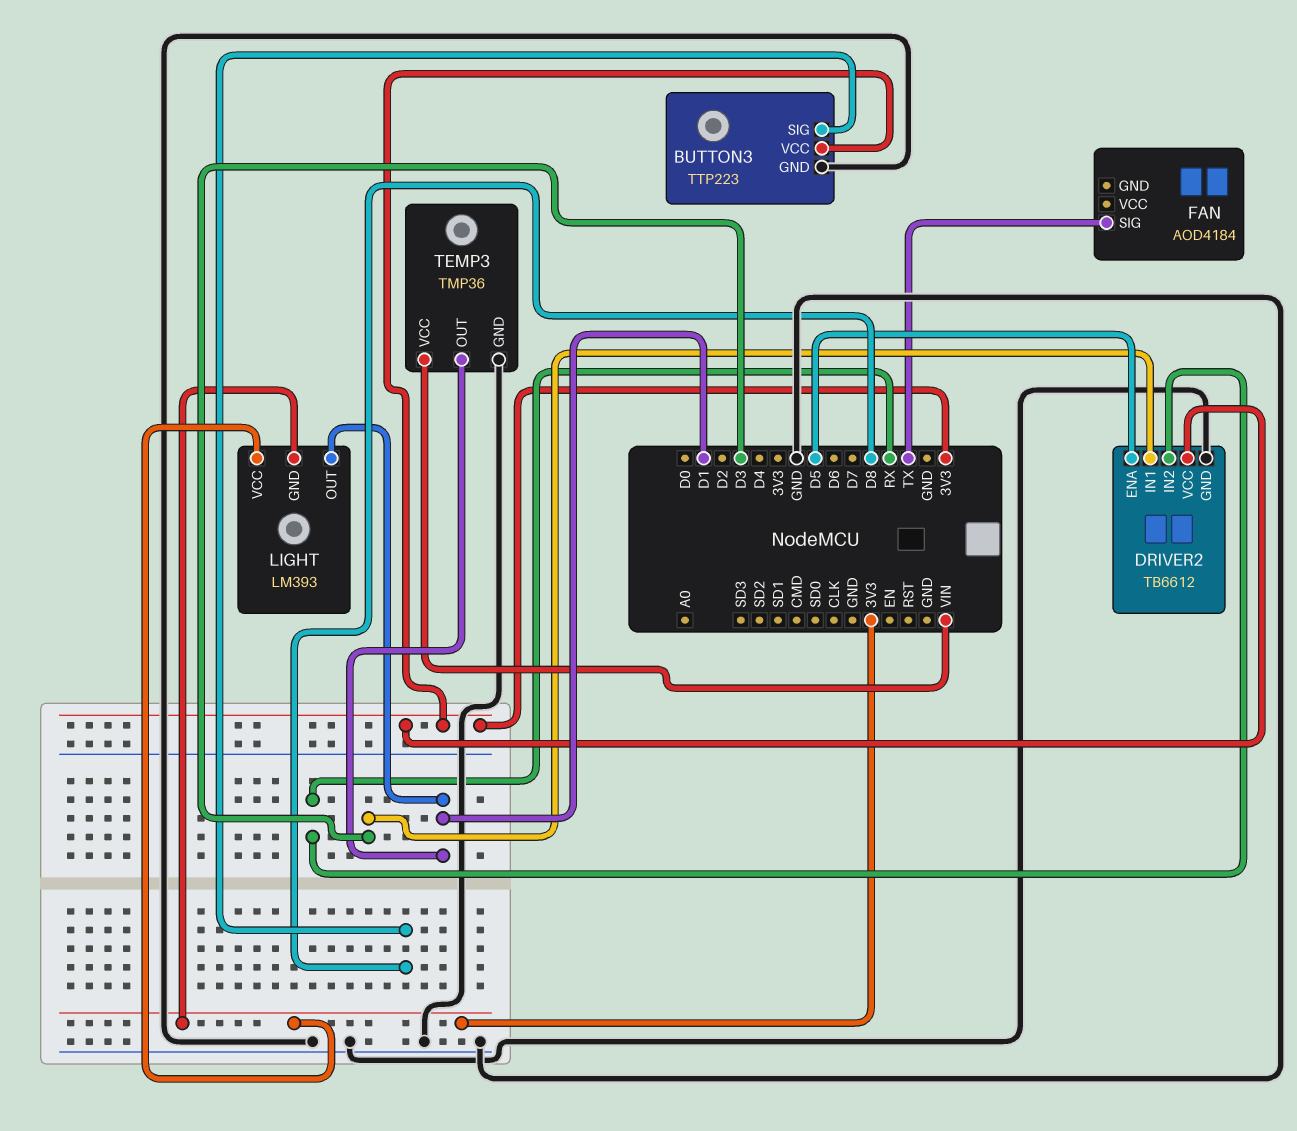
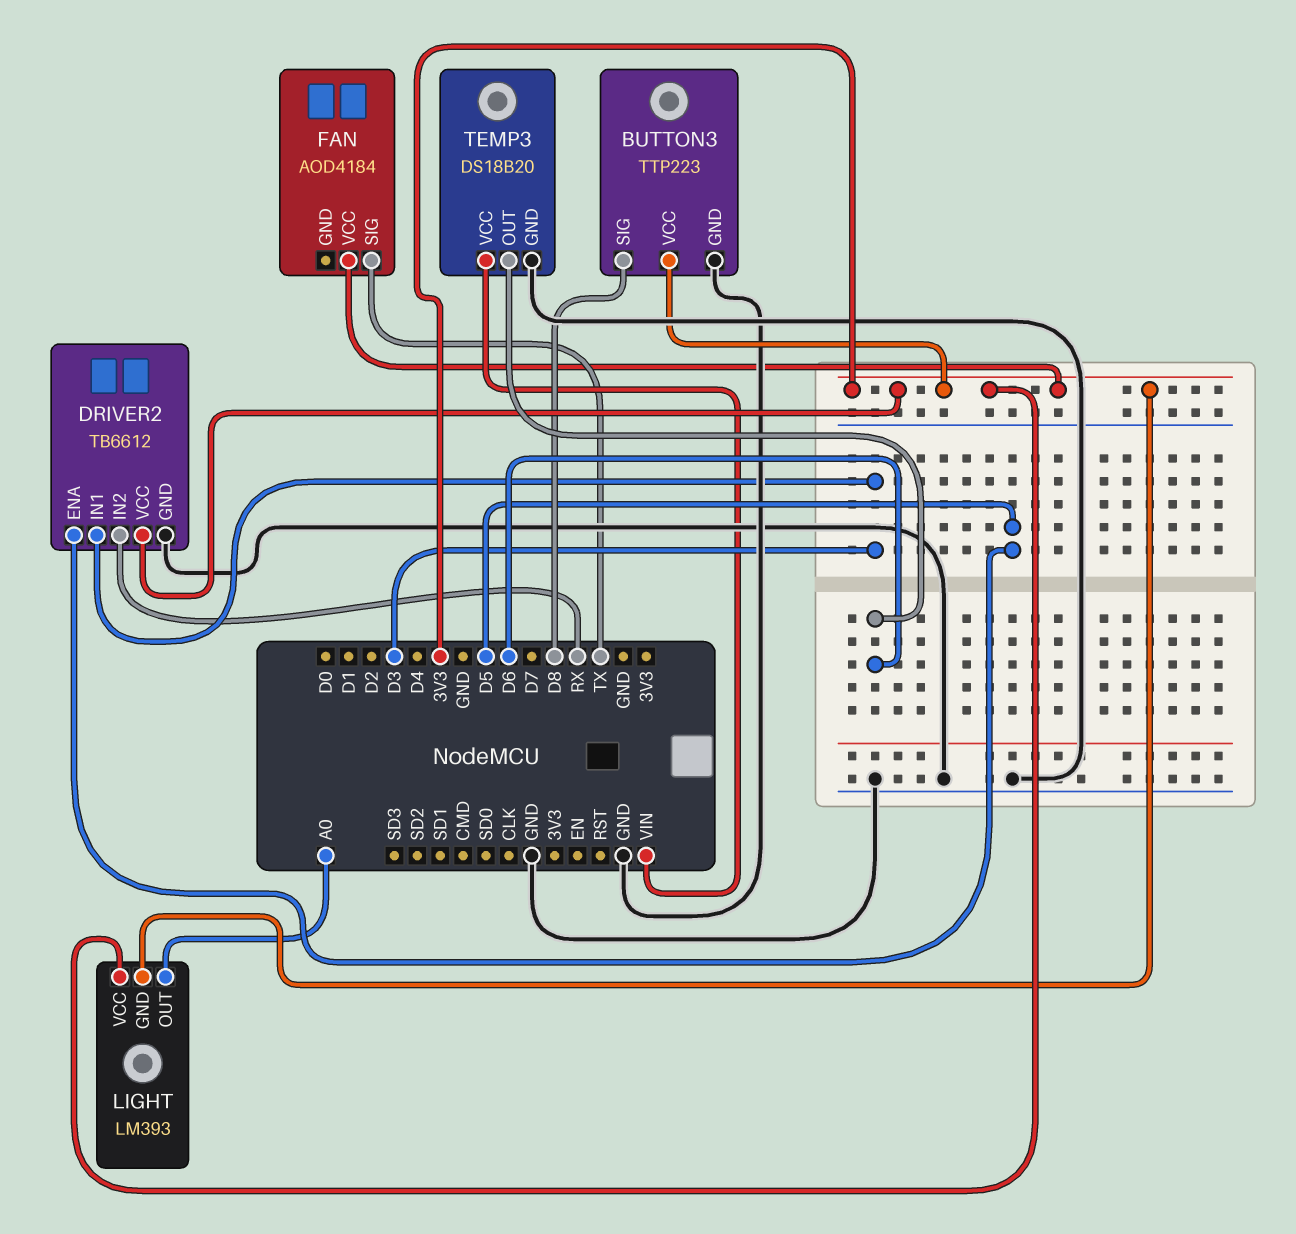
FAN pin VCC: none -> 3V3
LIGHT pin OUT: D1 -> A0
TEMP3: TMP36 -> DS18B20
TEMP3 pin OUT: D1 -> D6

